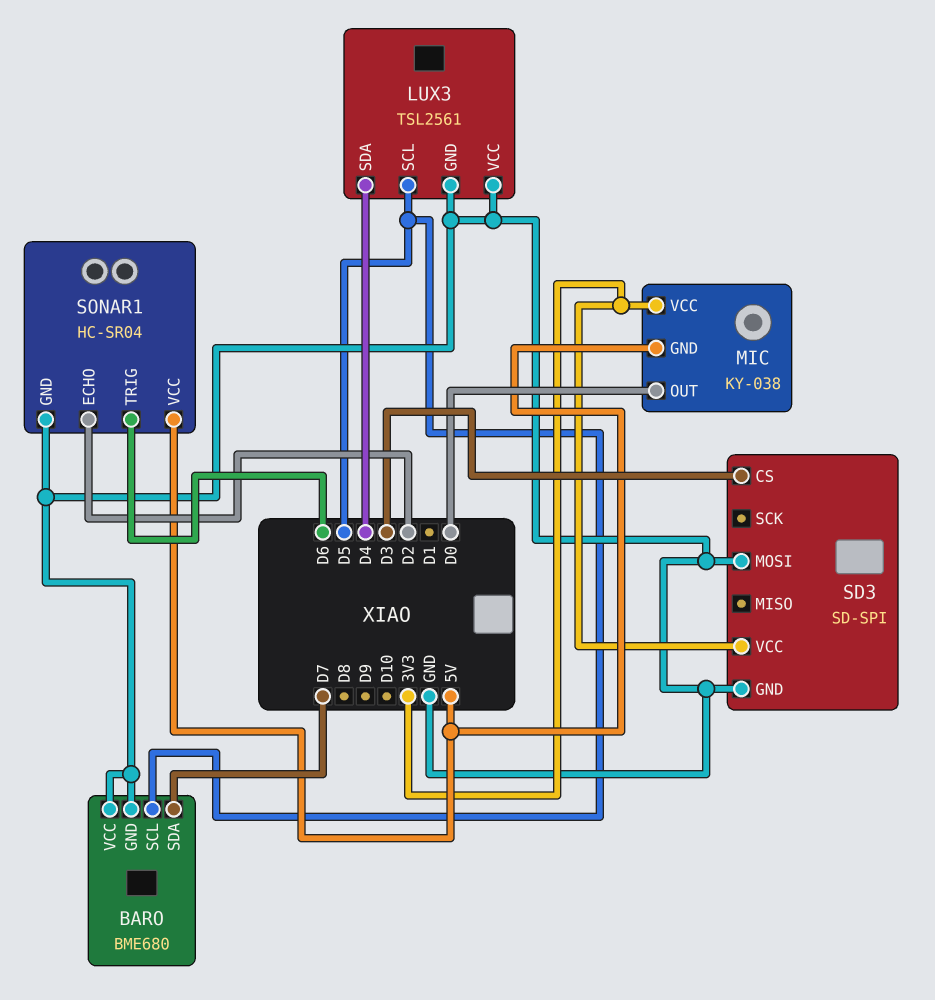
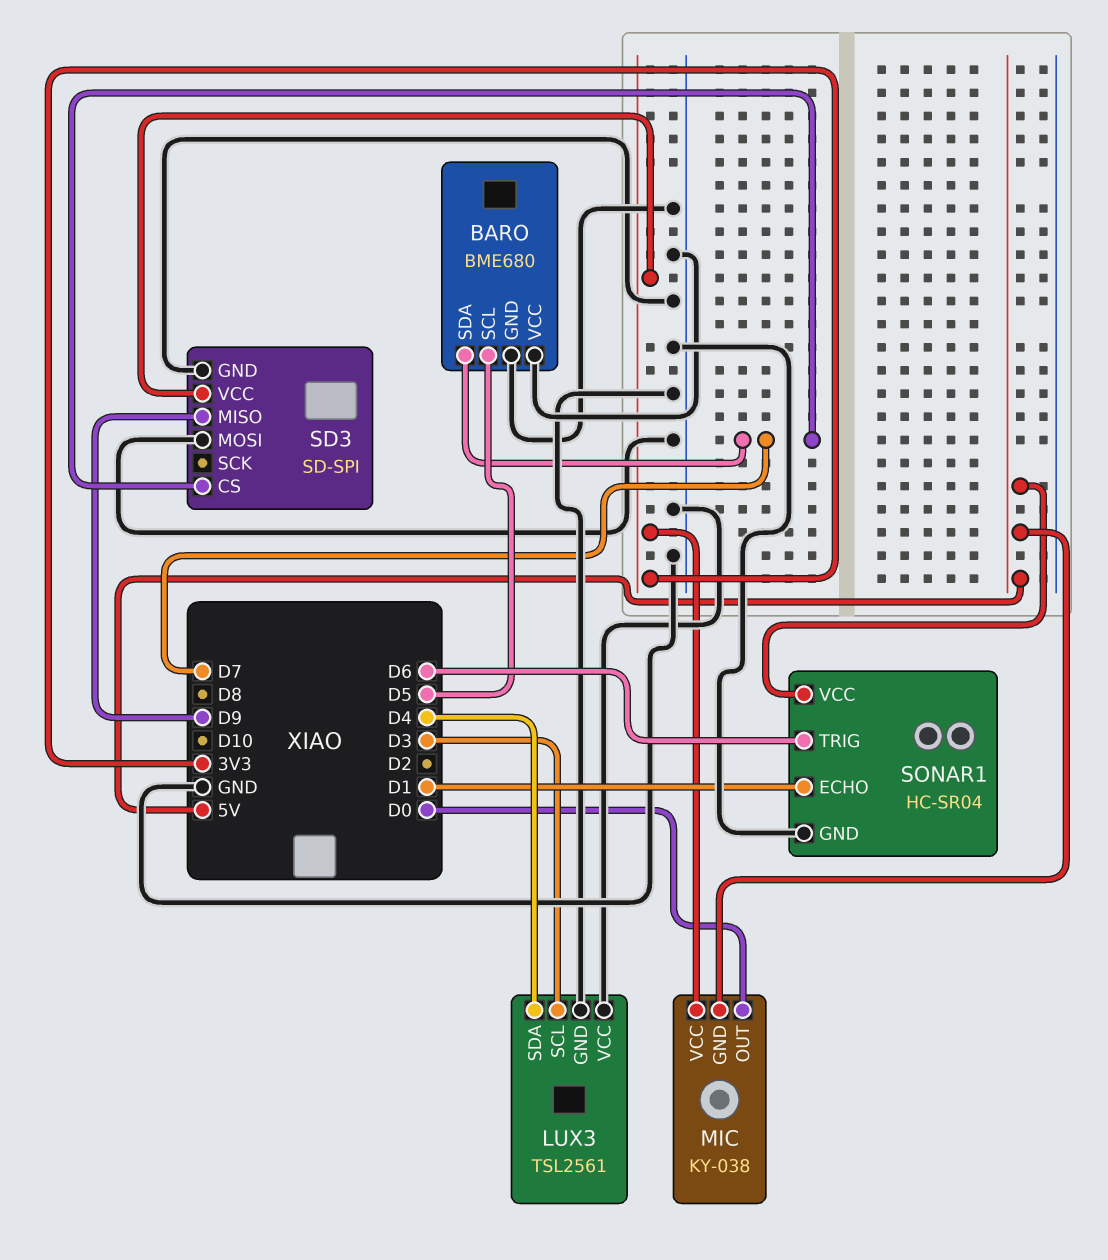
LUX3 pin SCL: D5 -> D3
SD3 pin CS: D3 -> D7
SD3 pin MISO: none -> D9
SONAR1 pin ECHO: D2 -> D1

